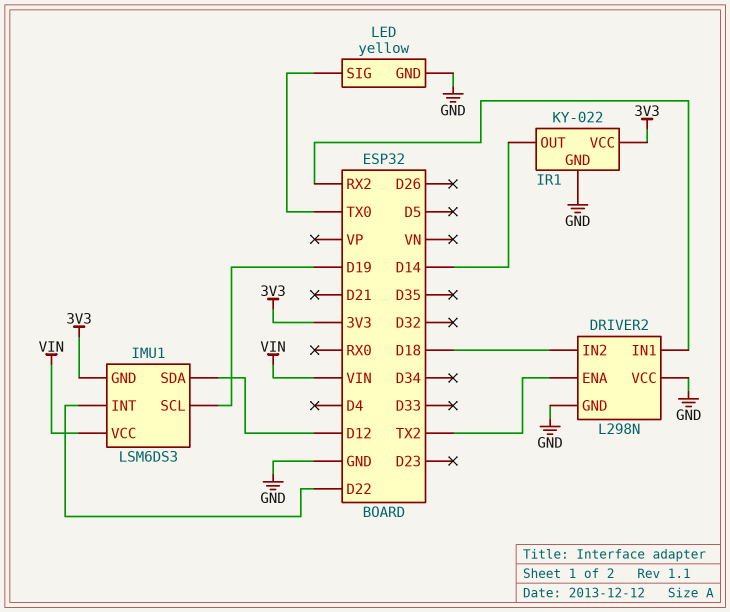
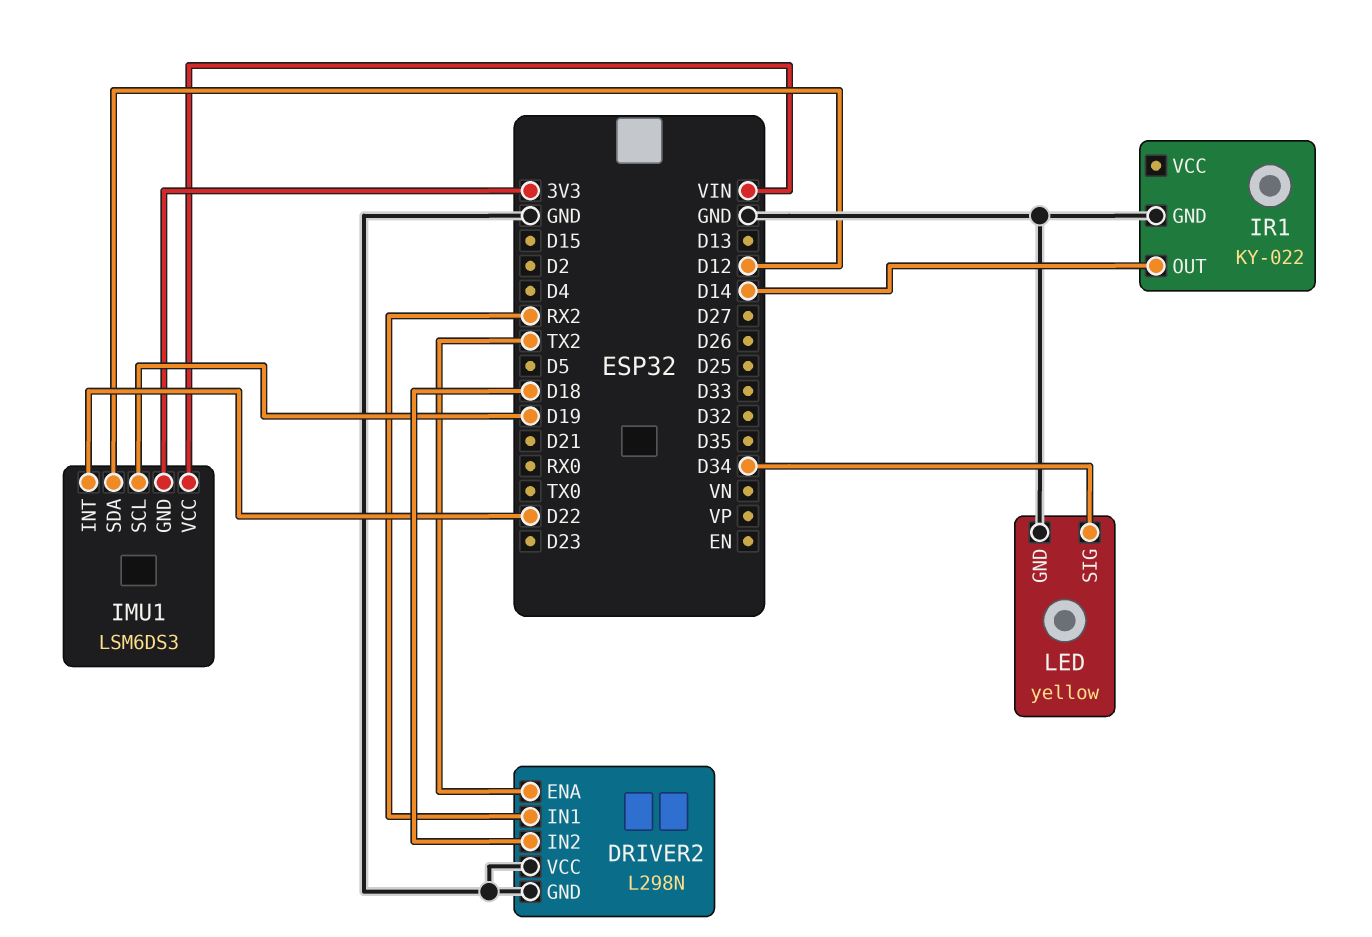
IR1 pin VCC: 3V3 -> none
LED pin SIG: TX0 -> D34

